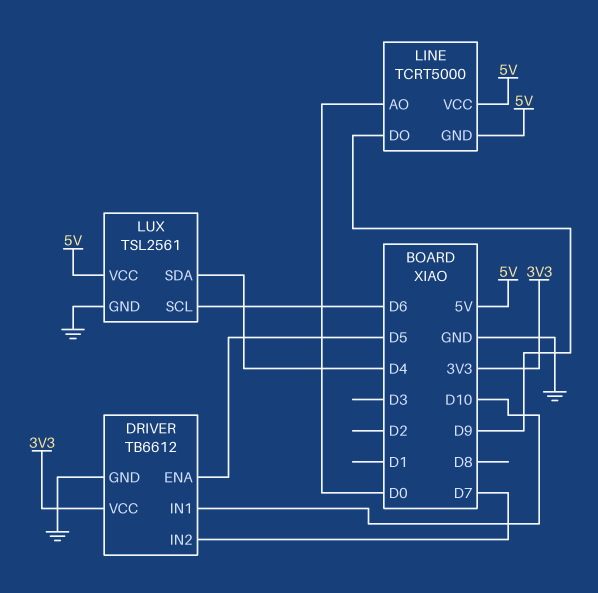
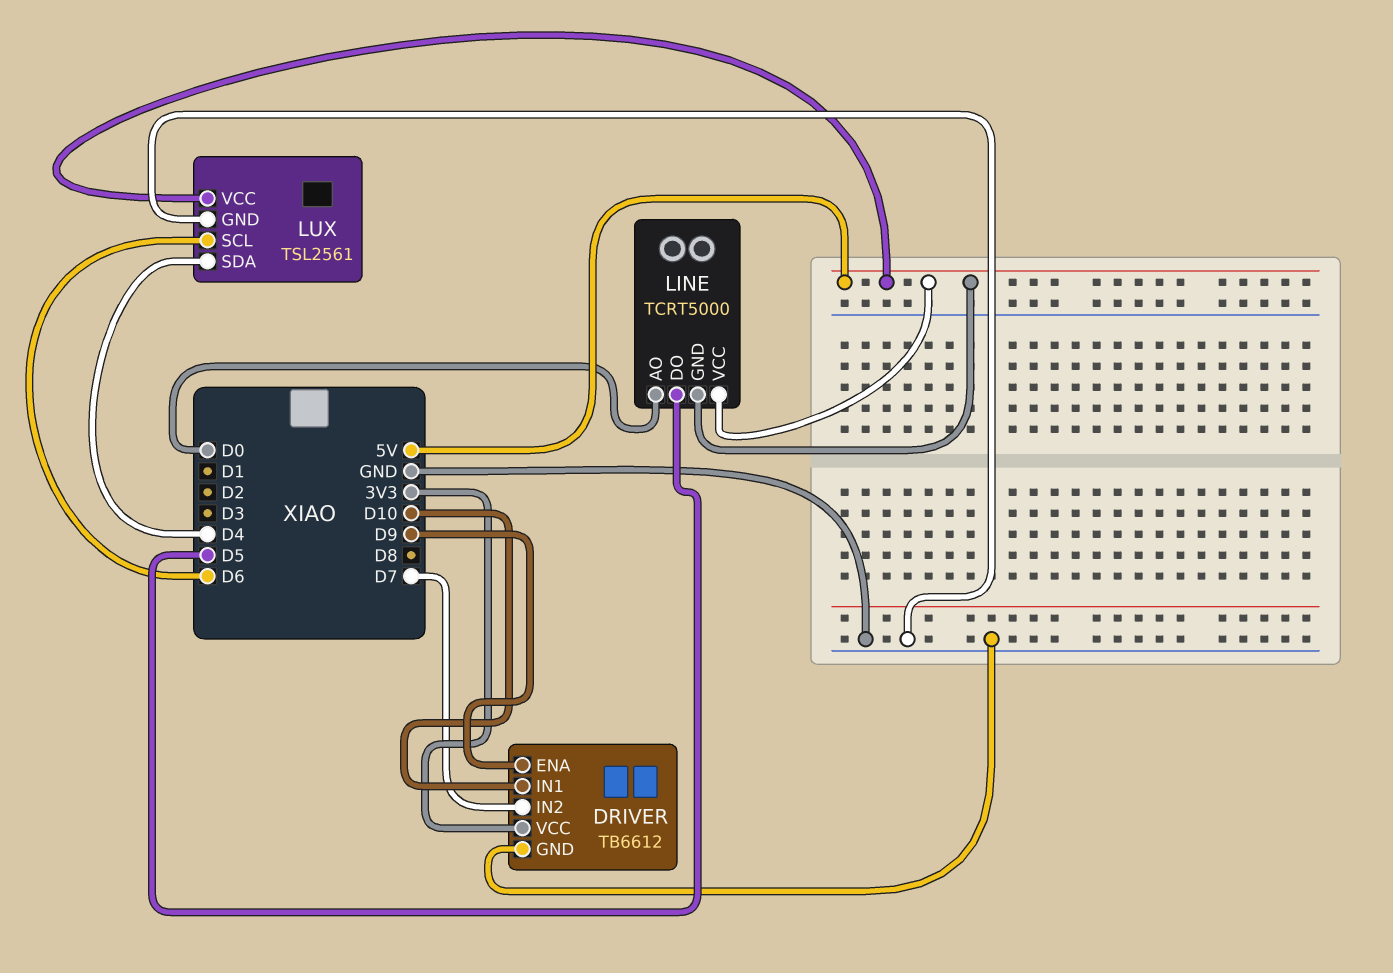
DRIVER pin ENA: D5 -> D9
LINE pin DO: D9 -> D5

